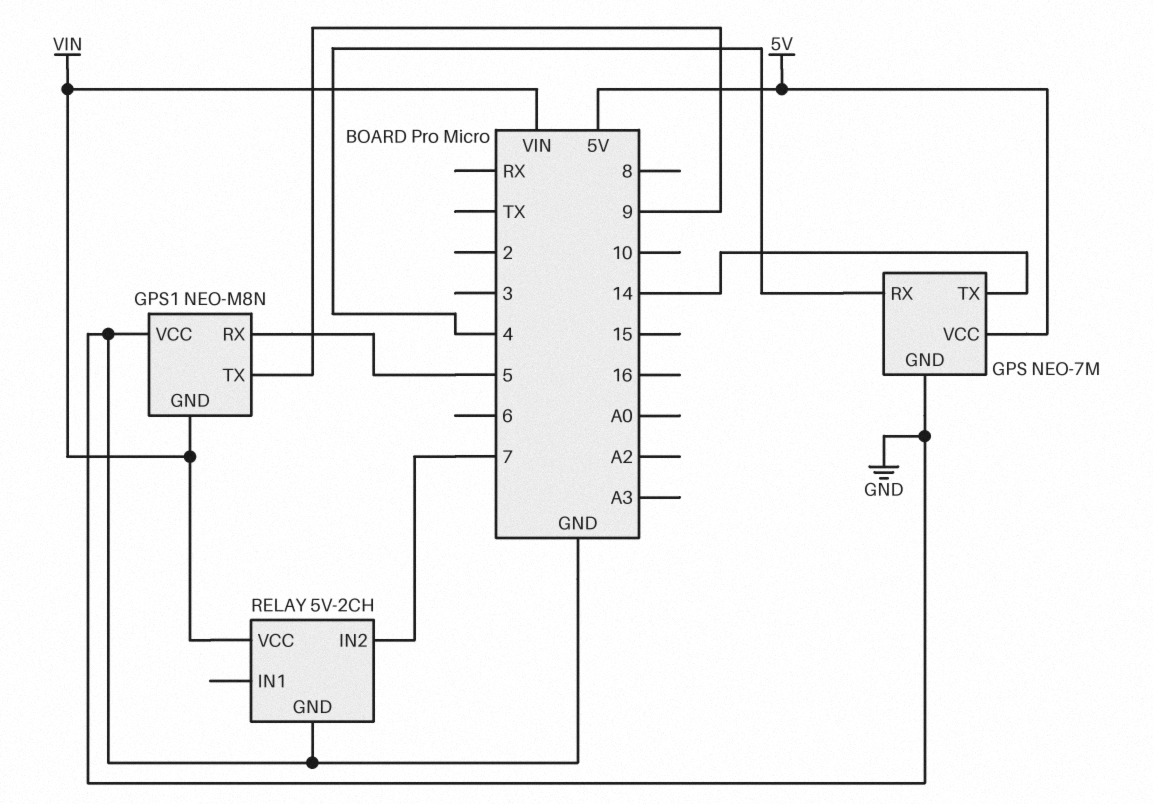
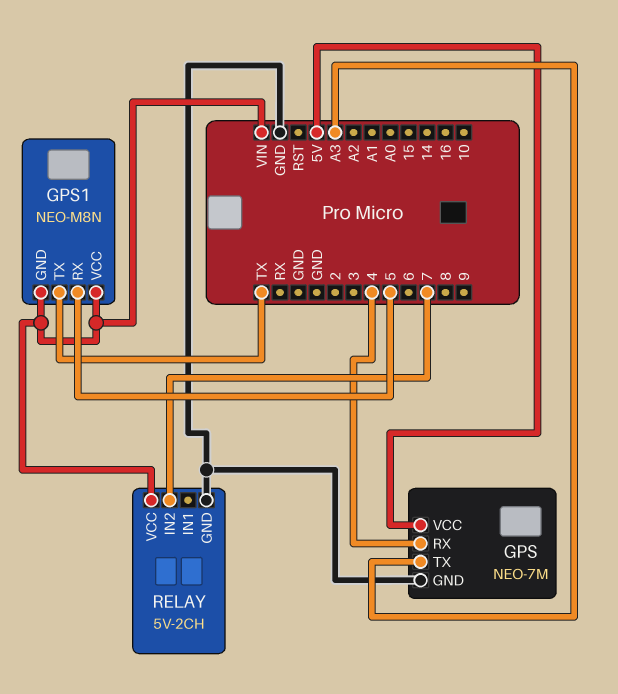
GPS pin TX: 14 -> A3
GPS1 pin TX: 9 -> TX
GPS1 pin VCC: GND -> VIN

